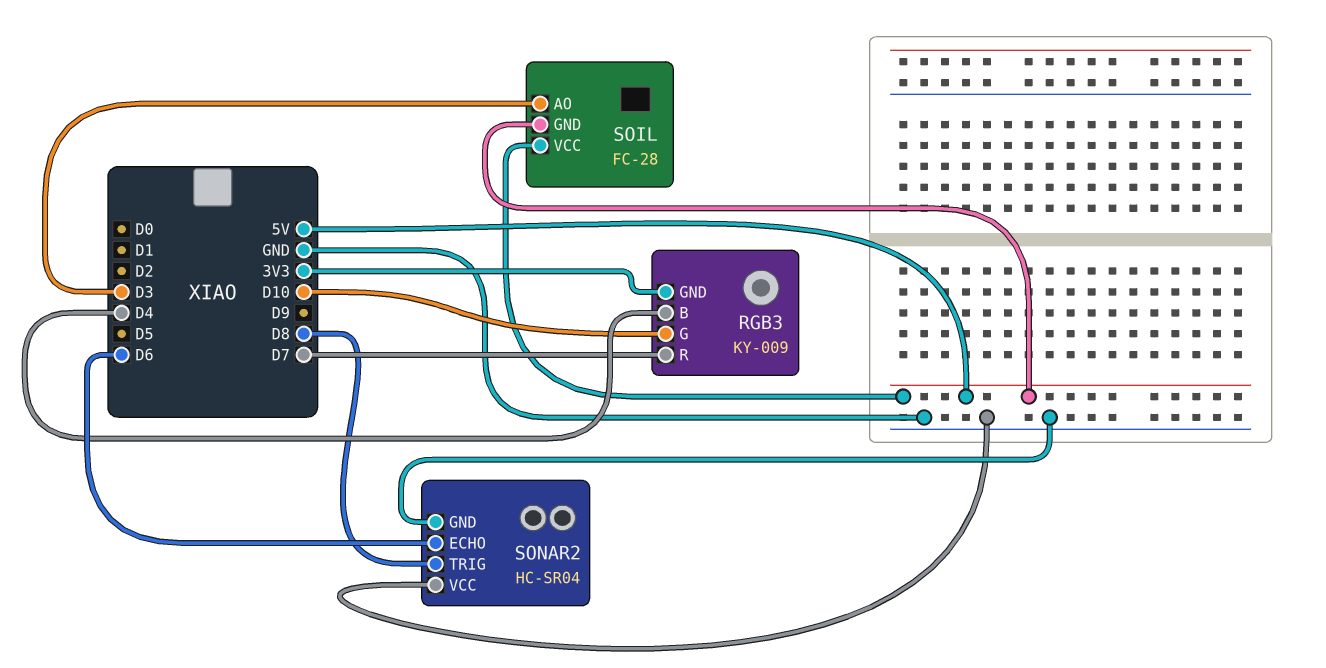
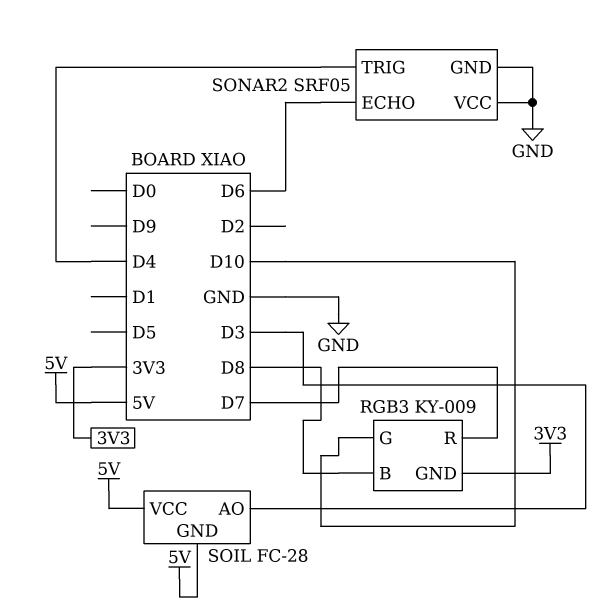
RGB3 pin B: D4 -> D8
SONAR2: HC-SR04 -> SRF05
SONAR2 pin TRIG: D8 -> D4

